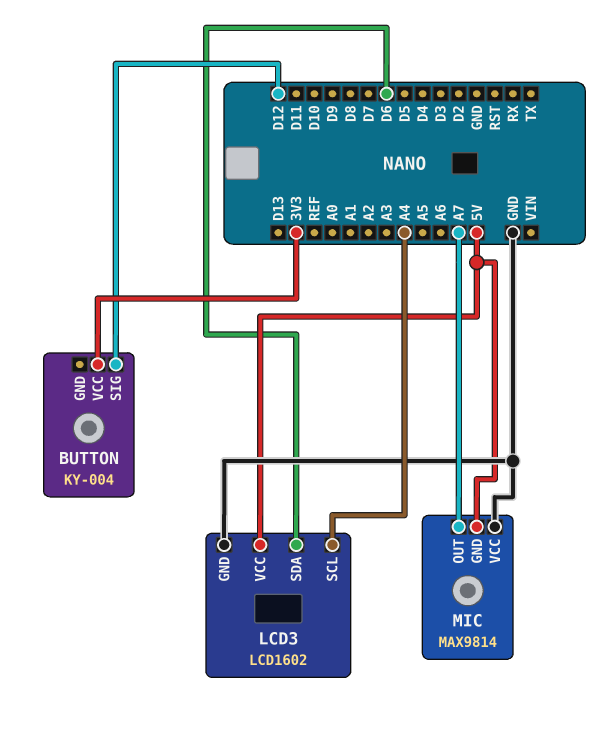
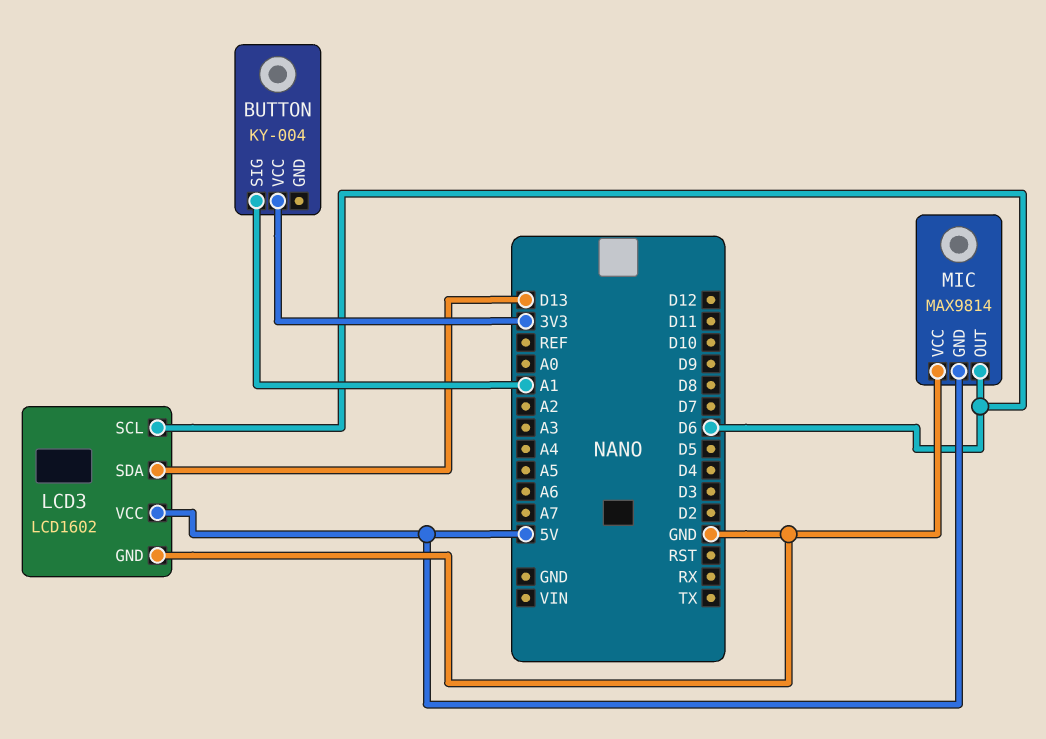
BUTTON pin SIG: D12 -> A1
LCD3 pin SCL: A4 -> D6
LCD3 pin SDA: D6 -> D13
MIC pin OUT: A7 -> D6

